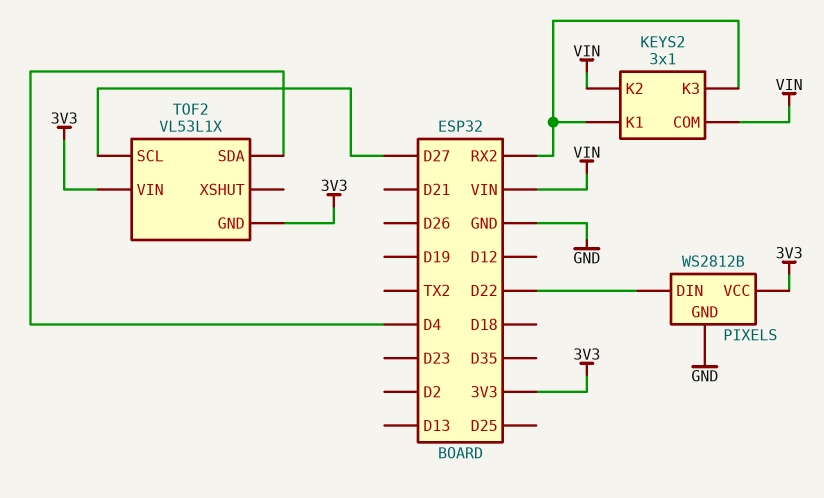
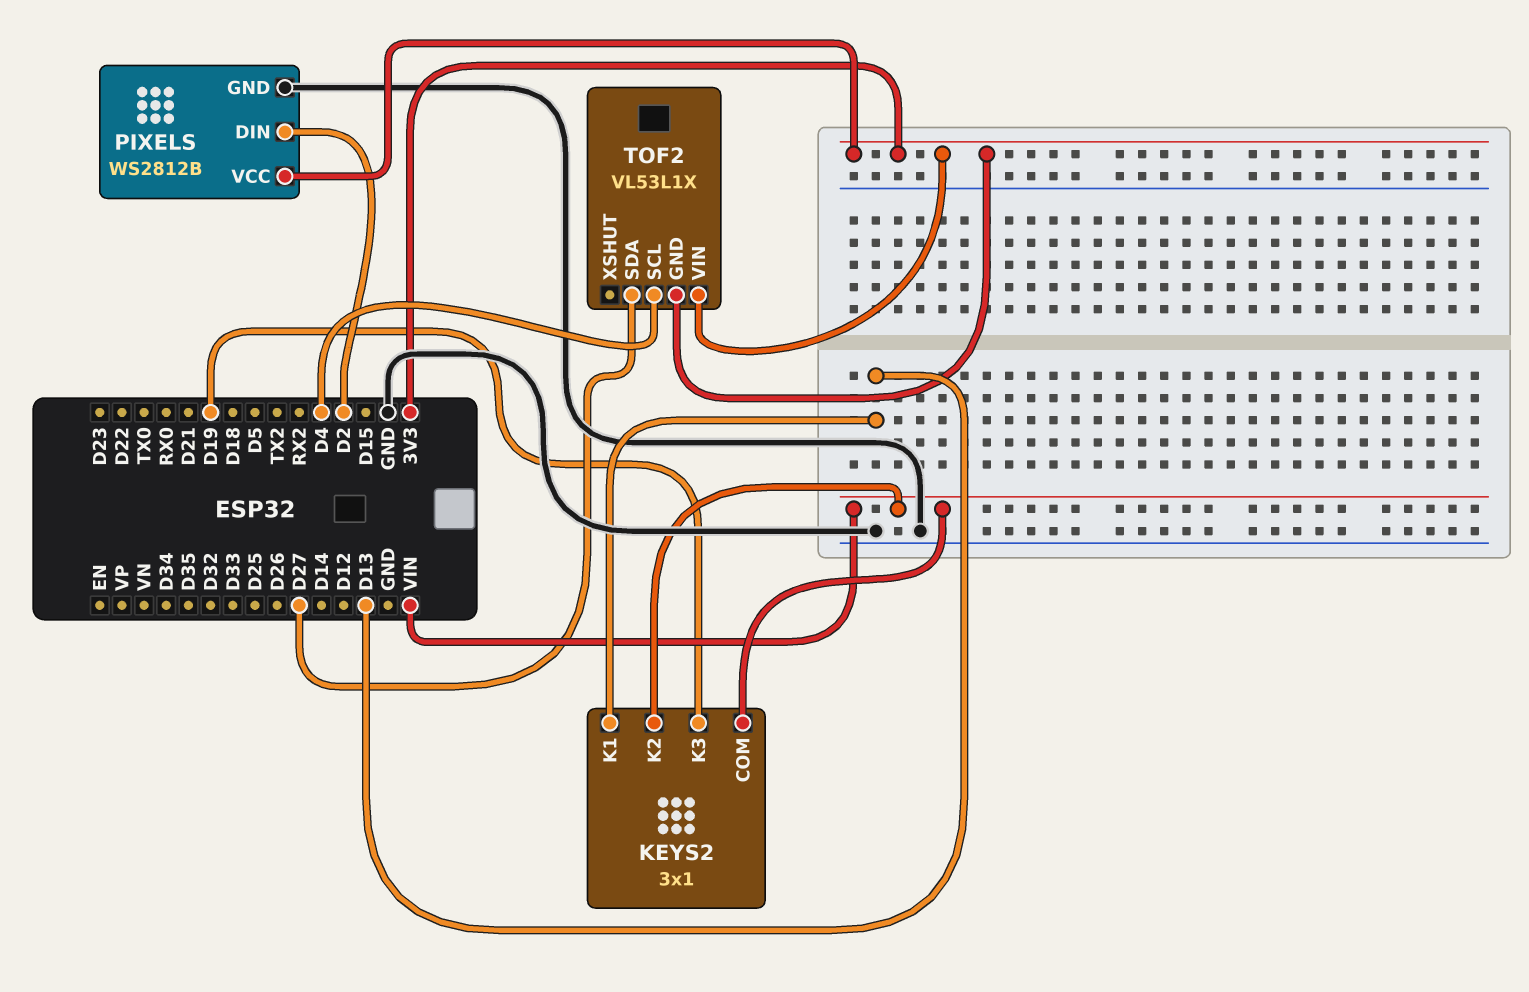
KEYS2 pin K1: RX2 -> D13
KEYS2 pin K3: RX2 -> D19
PIXELS pin DIN: D22 -> D2
TOF2 pin SCL: D27 -> D4
TOF2 pin SDA: D4 -> D27

